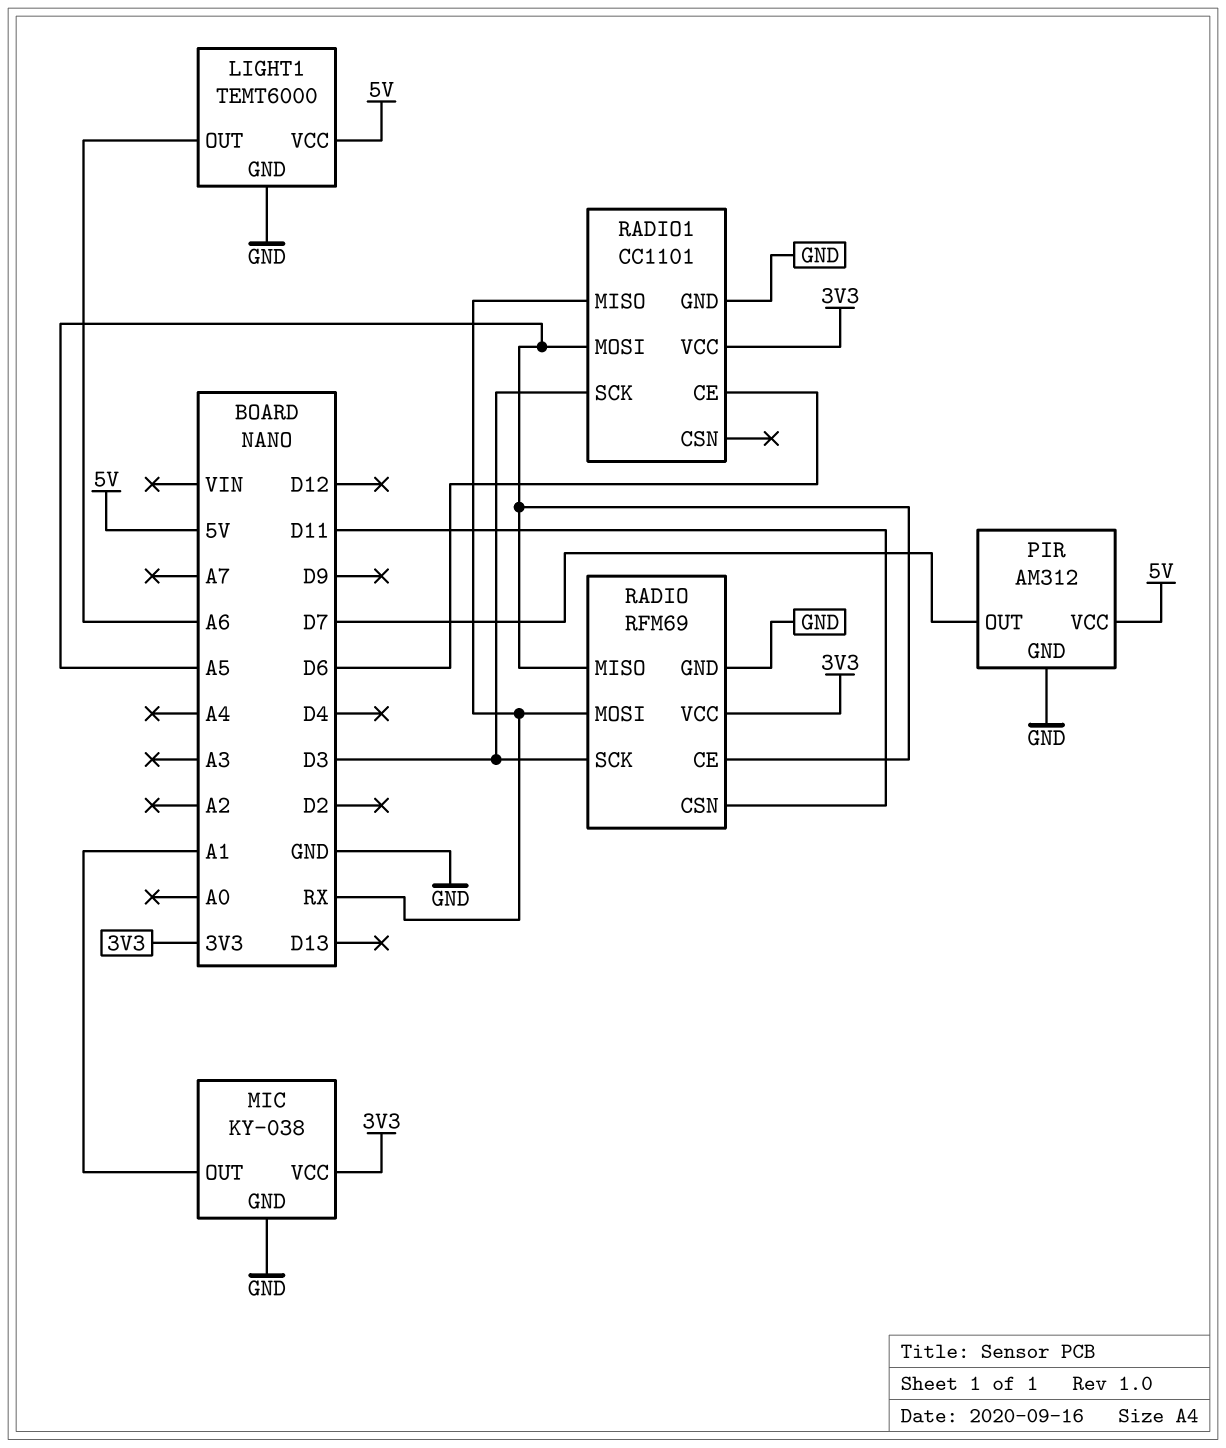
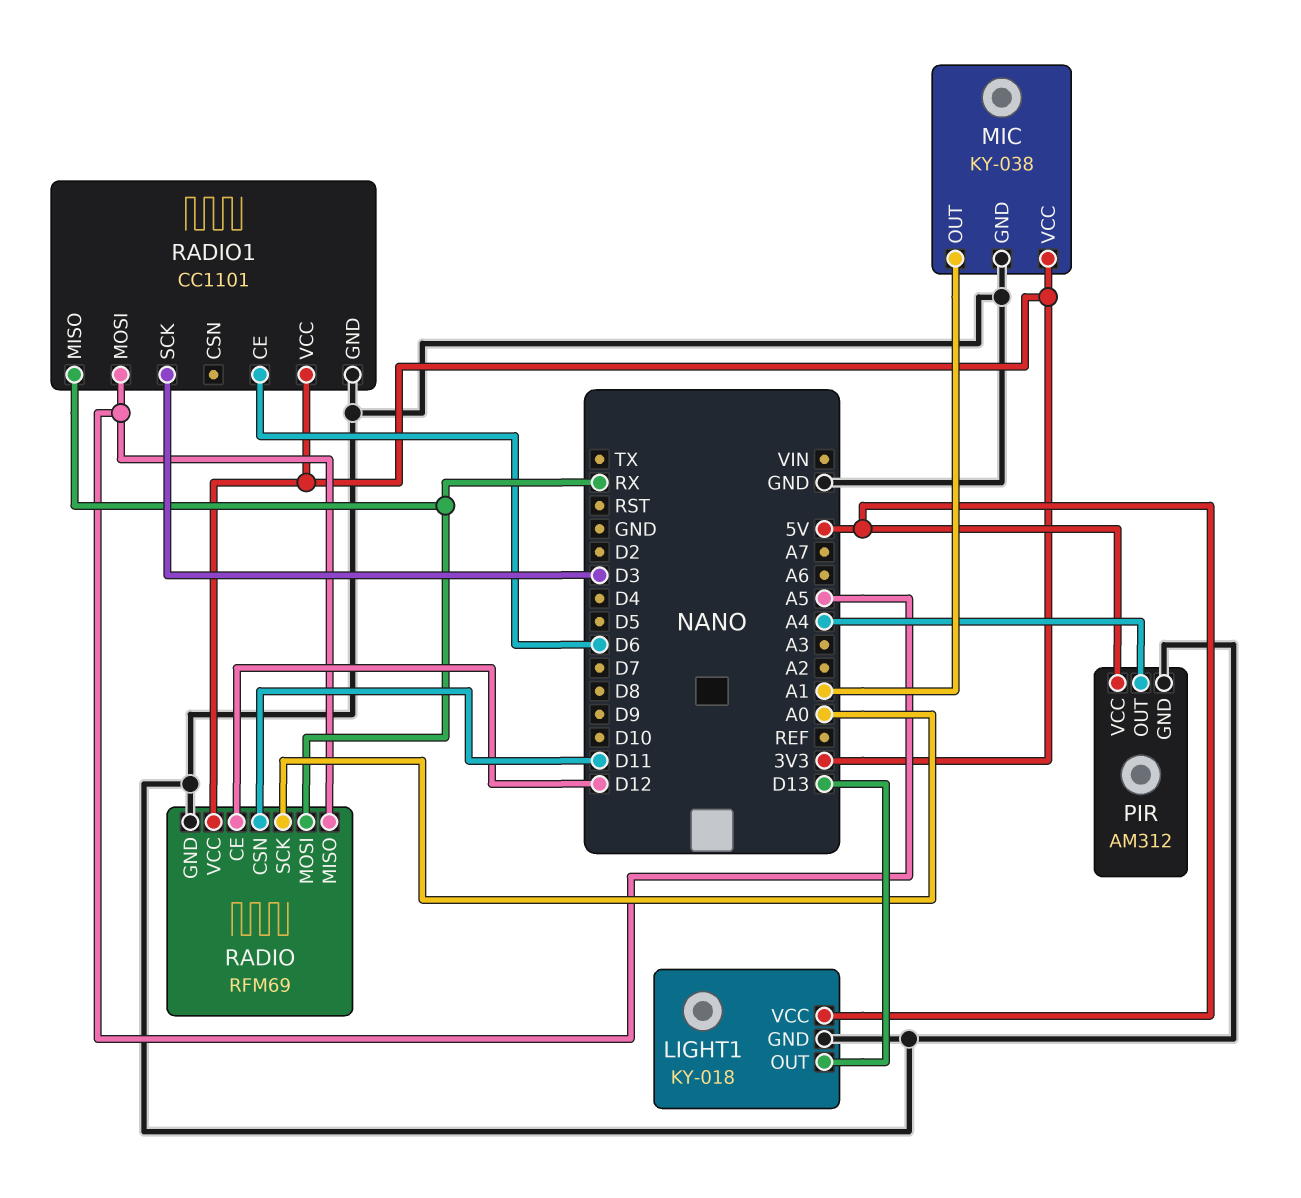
LIGHT1: TEMT6000 -> KY-018
LIGHT1 pin OUT: A6 -> D13
PIR pin OUT: D7 -> A4
RADIO pin CE: A5 -> D12
RADIO pin SCK: D3 -> A0

